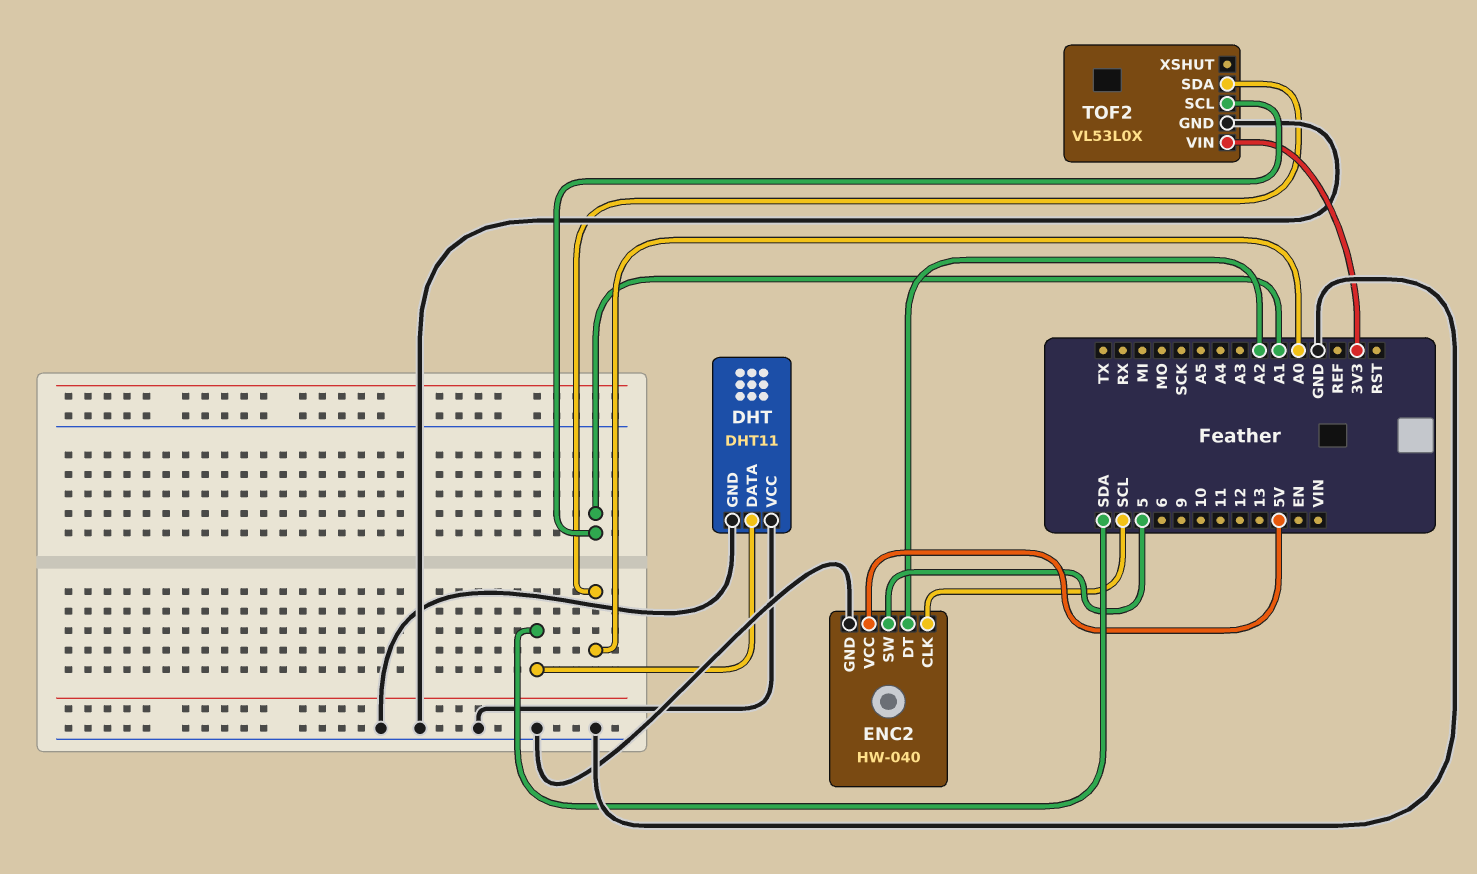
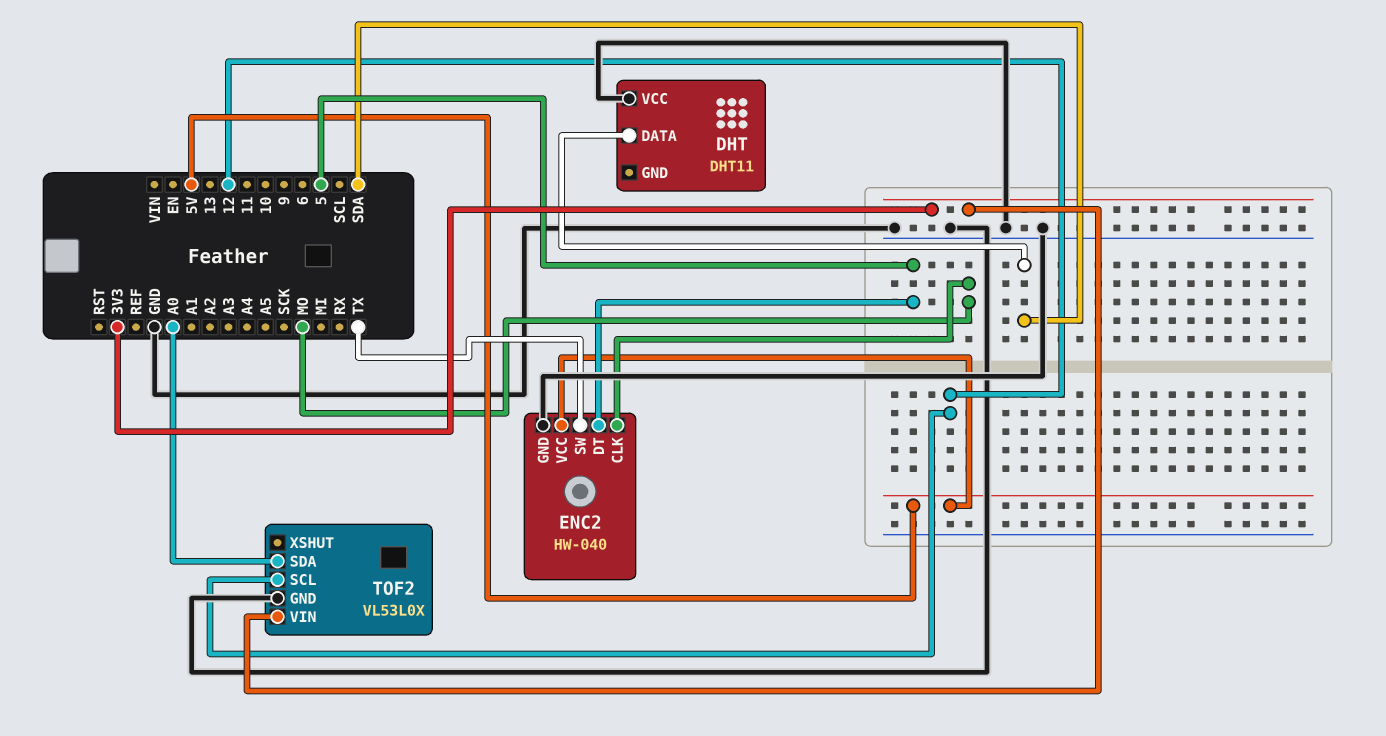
DHT pin GND: GND -> none
ENC2 pin CLK: SCL -> MO
ENC2 pin DT: A2 -> 5
ENC2 pin SW: 5 -> TX
TOF2 pin SCL: A1 -> 12

